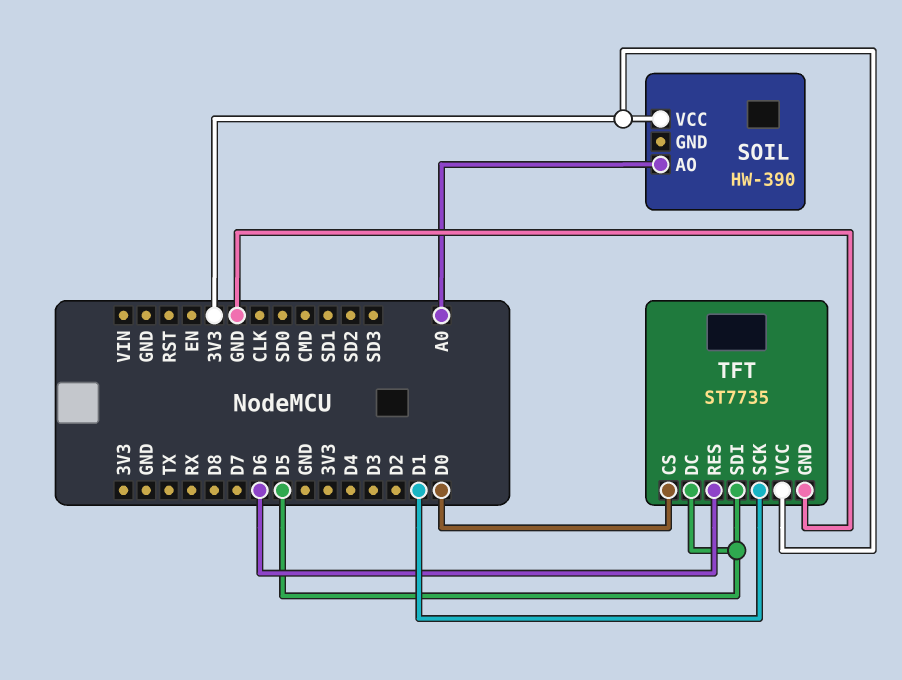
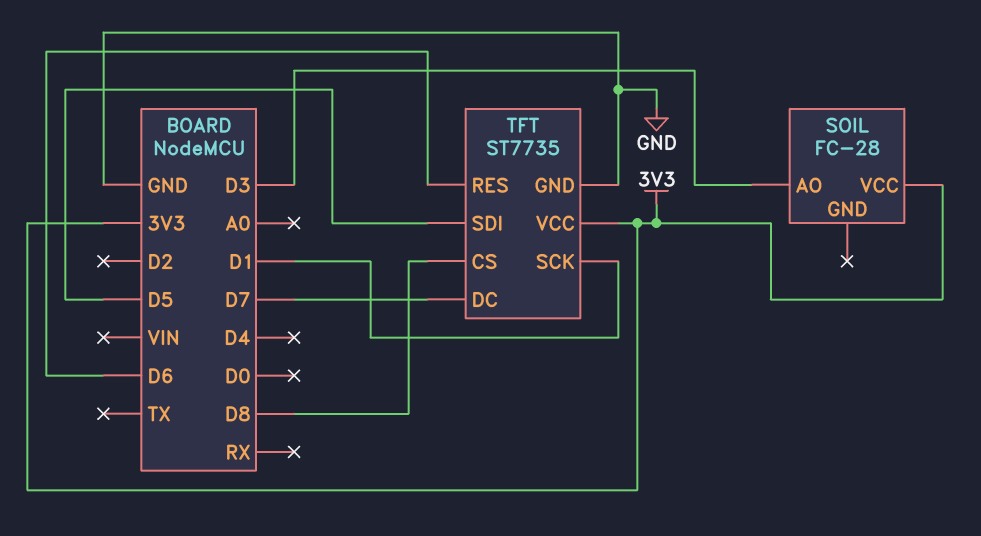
SOIL: HW-390 -> FC-28
SOIL pin AO: A0 -> D3
TFT pin CS: D0 -> D8
TFT pin DC: D5 -> D7

